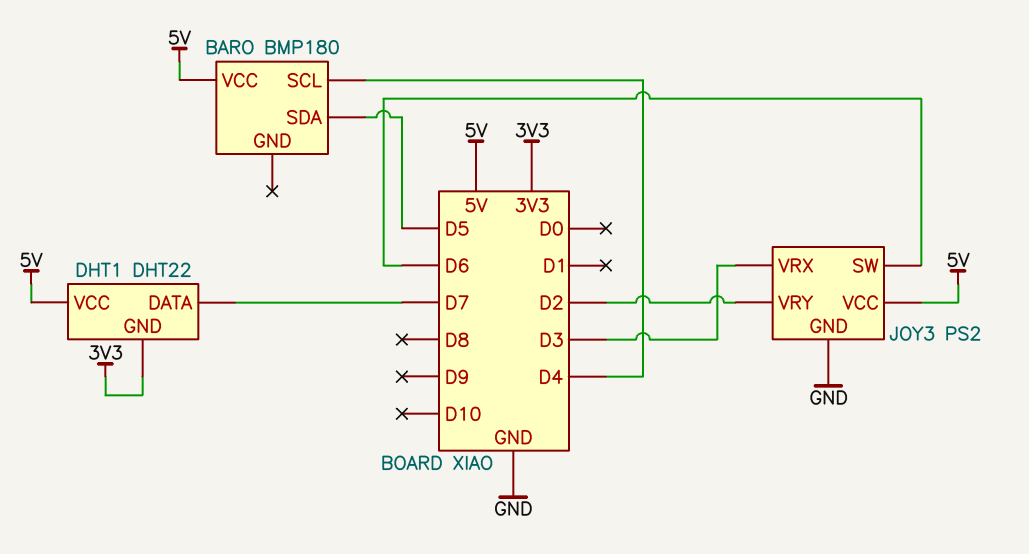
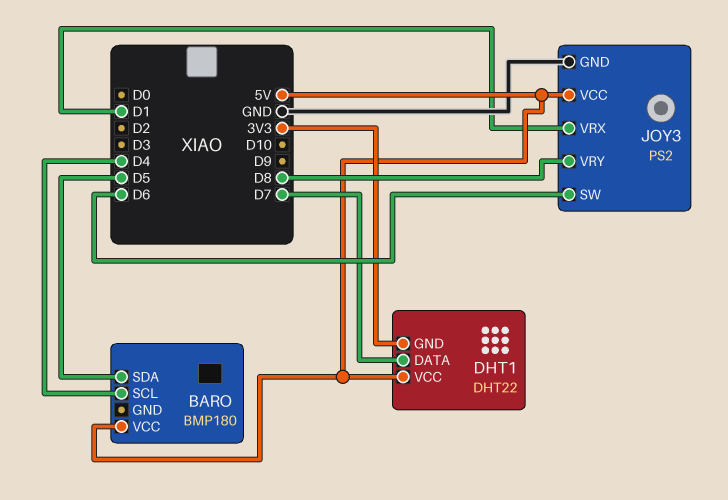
JOY3 pin VRX: D3 -> D1
JOY3 pin VRY: D2 -> D8

